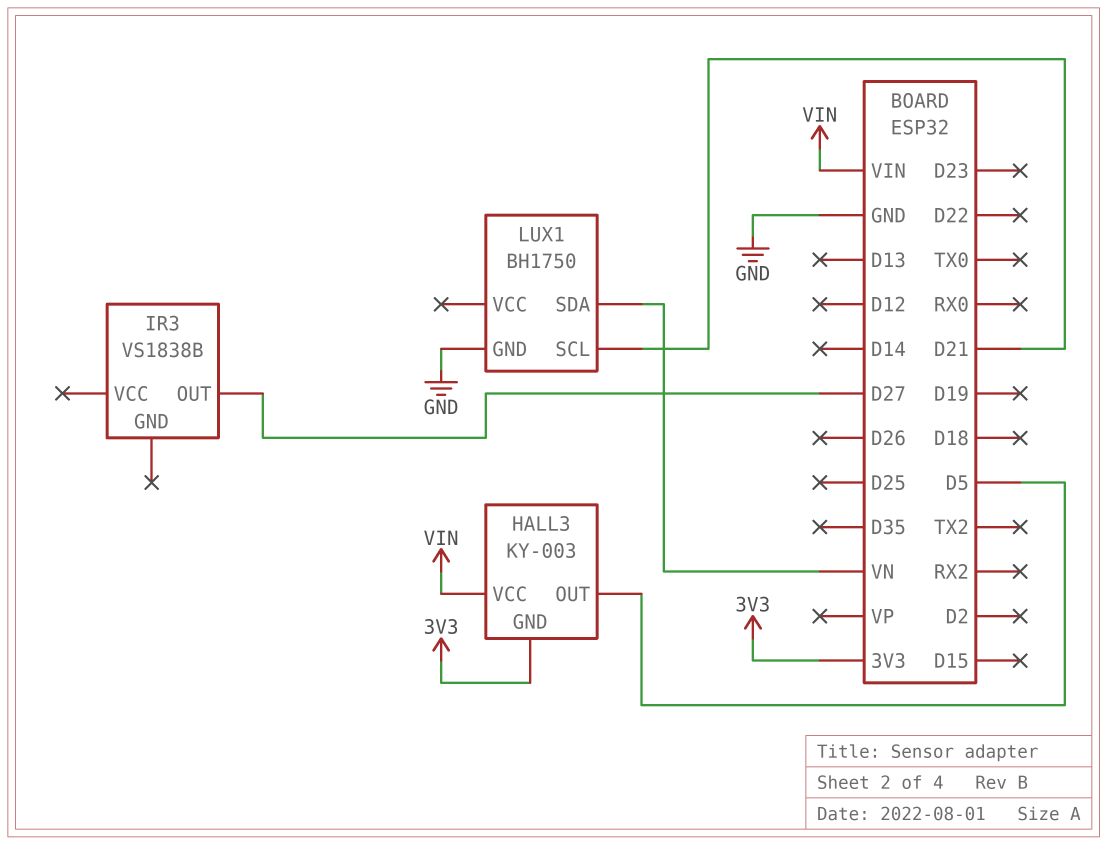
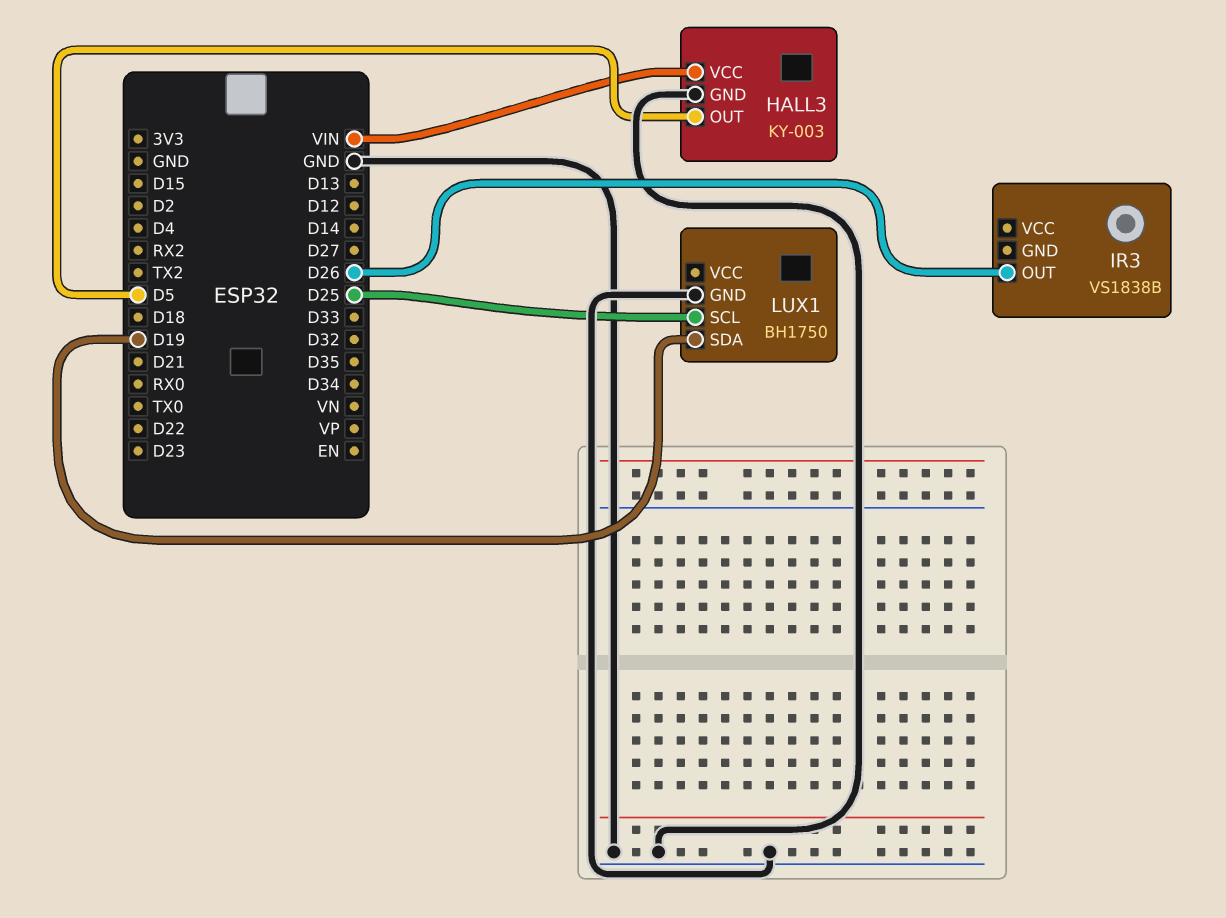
HALL3 pin GND: 3V3 -> GND
IR3 pin OUT: D27 -> D26
LUX1 pin SCL: D21 -> D25
LUX1 pin SDA: VN -> D19

